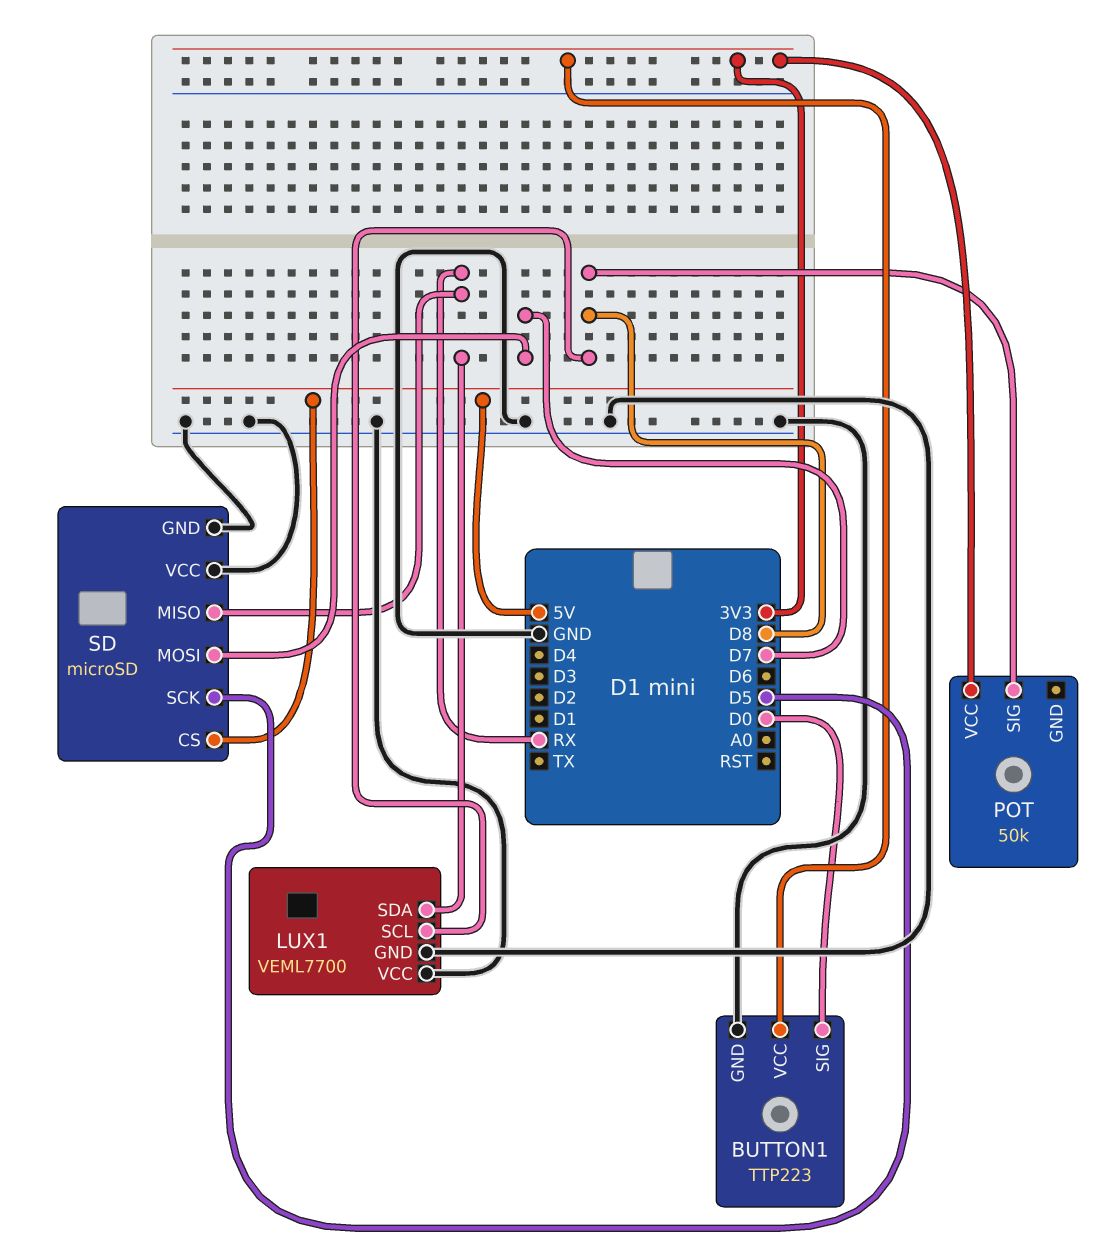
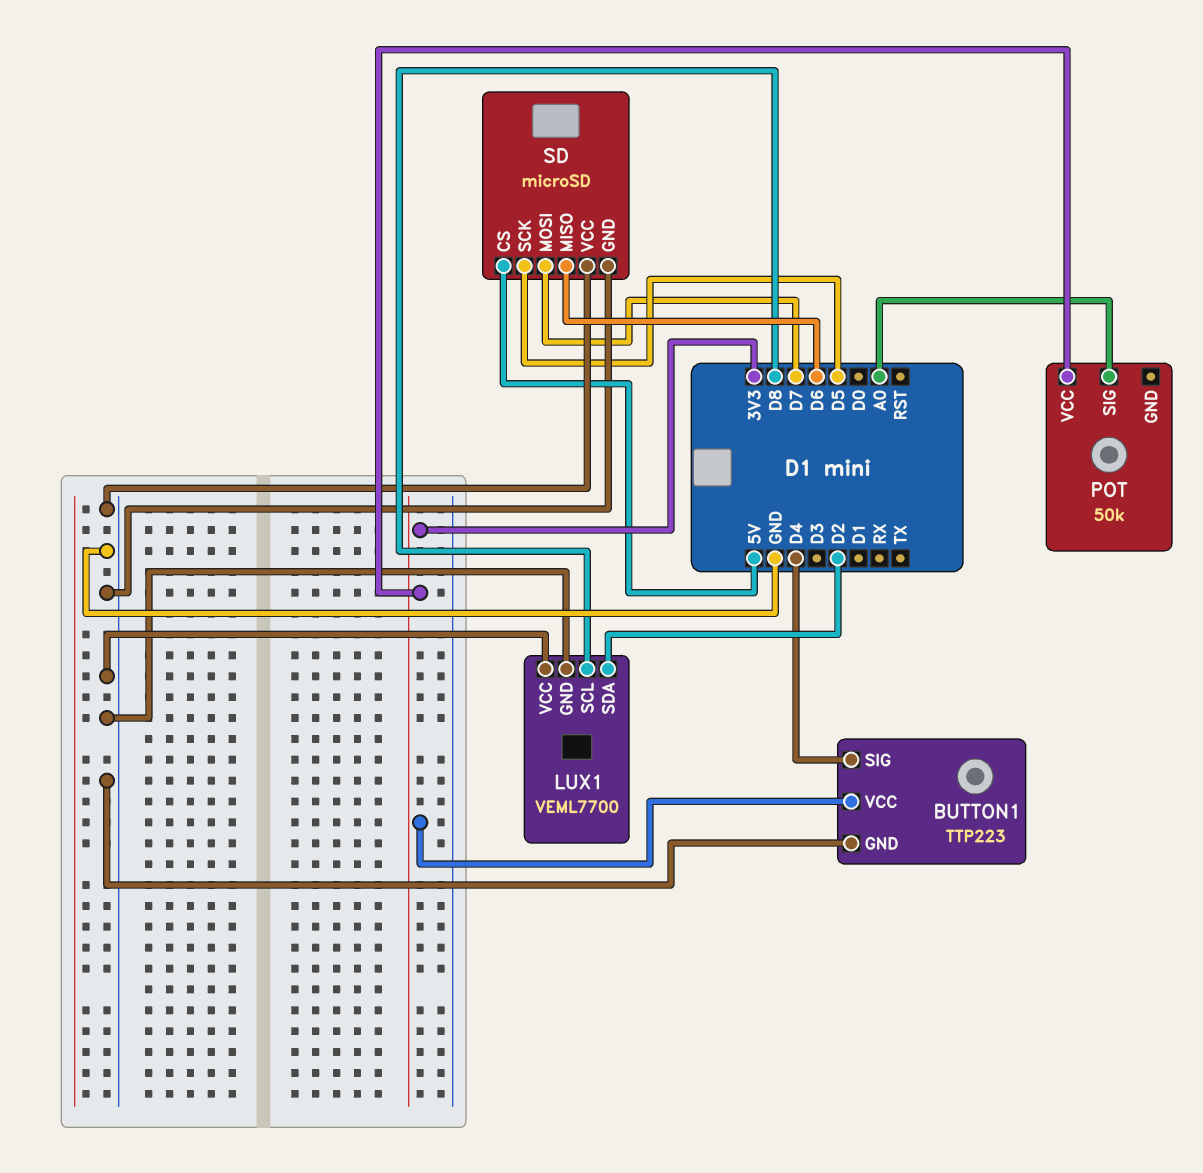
BUTTON1 pin SIG: D0 -> D4
LUX1 pin SDA: RX -> D2
POT pin SIG: D8 -> A0
SD pin MISO: RX -> D6

